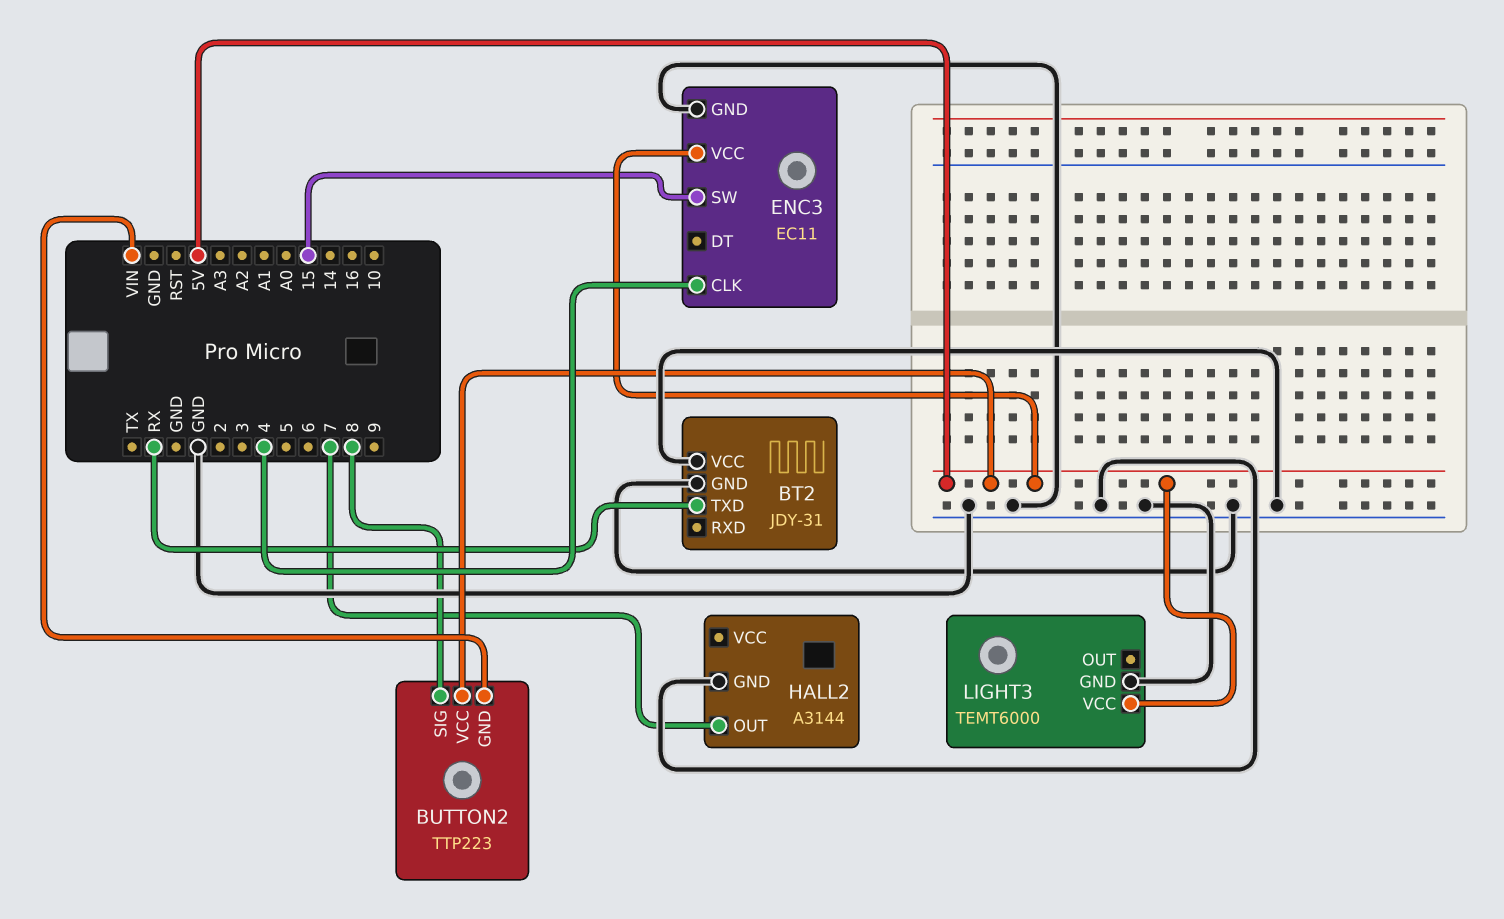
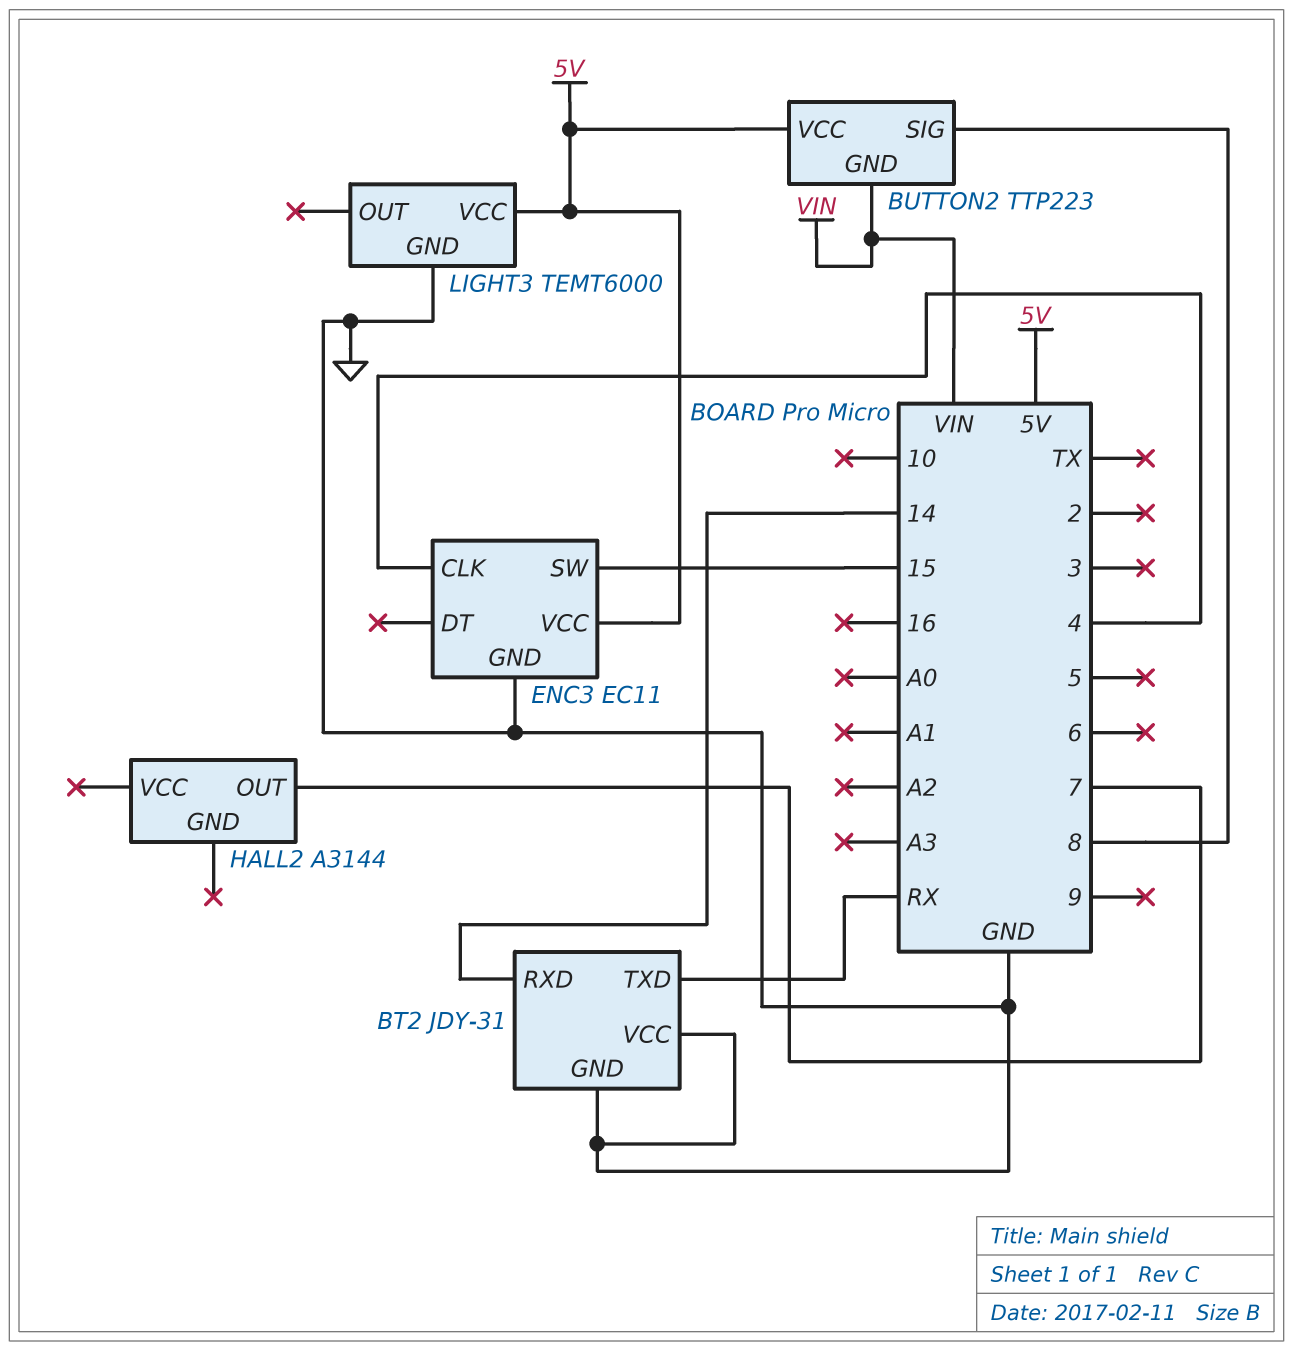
BT2 pin RXD: none -> 14
HALL2 pin GND: GND -> none

